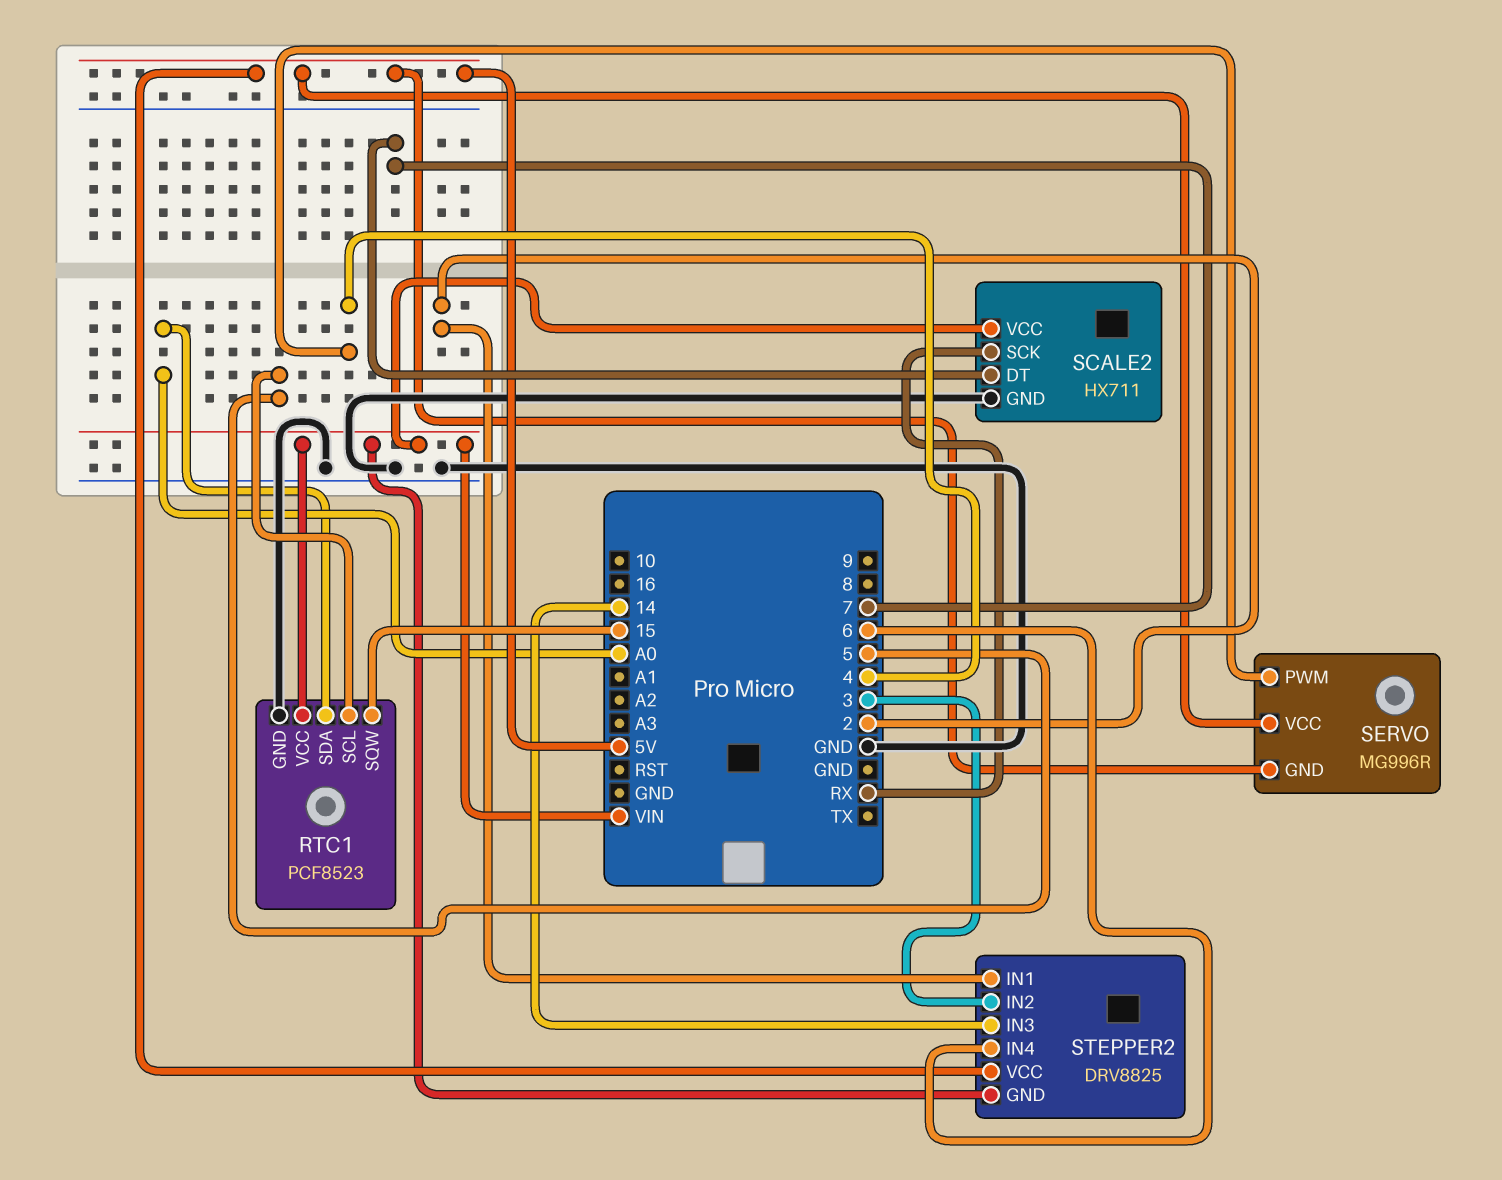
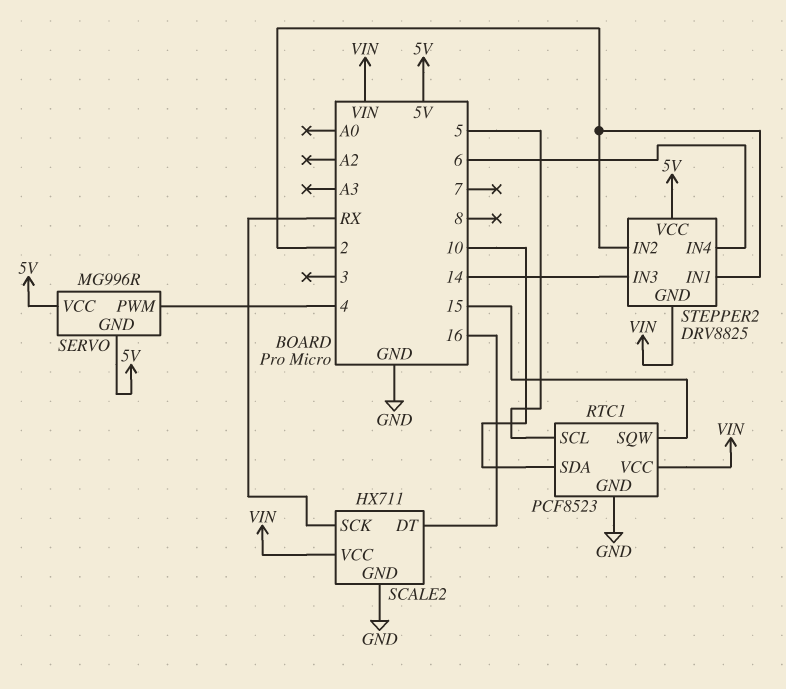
RTC1 pin SDA: A0 -> 10
SCALE2 pin DT: 7 -> 16
STEPPER2 pin IN2: 3 -> 2

